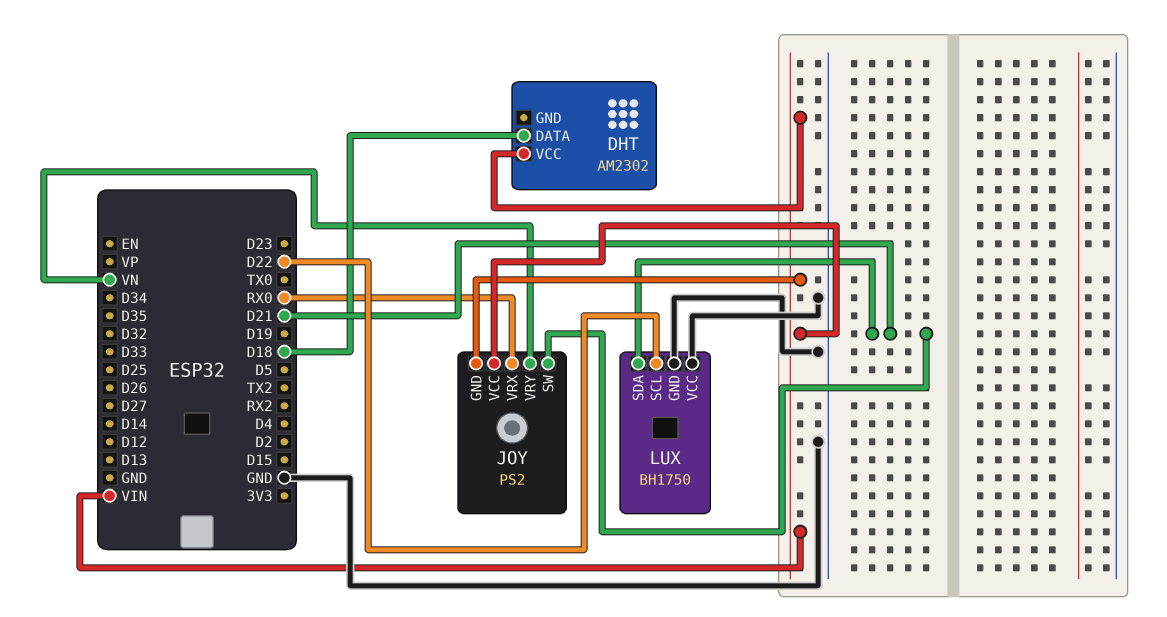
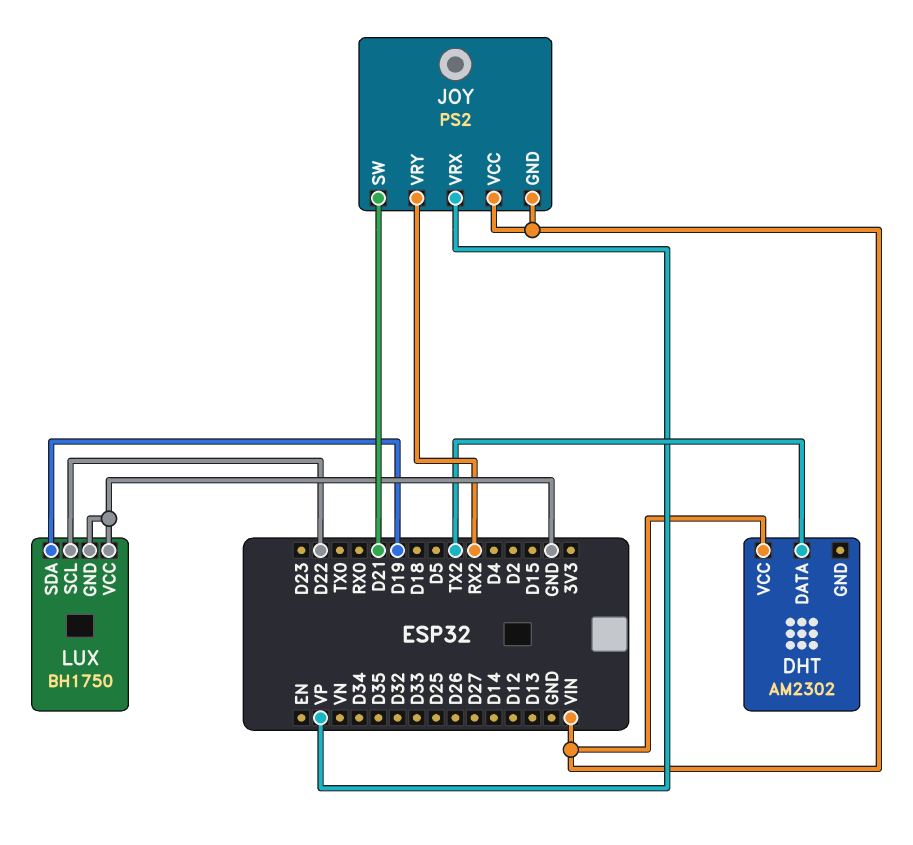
DHT pin DATA: D18 -> TX2
JOY pin VRX: RX0 -> VP
JOY pin VRY: VN -> RX2
LUX pin SDA: D21 -> D19

